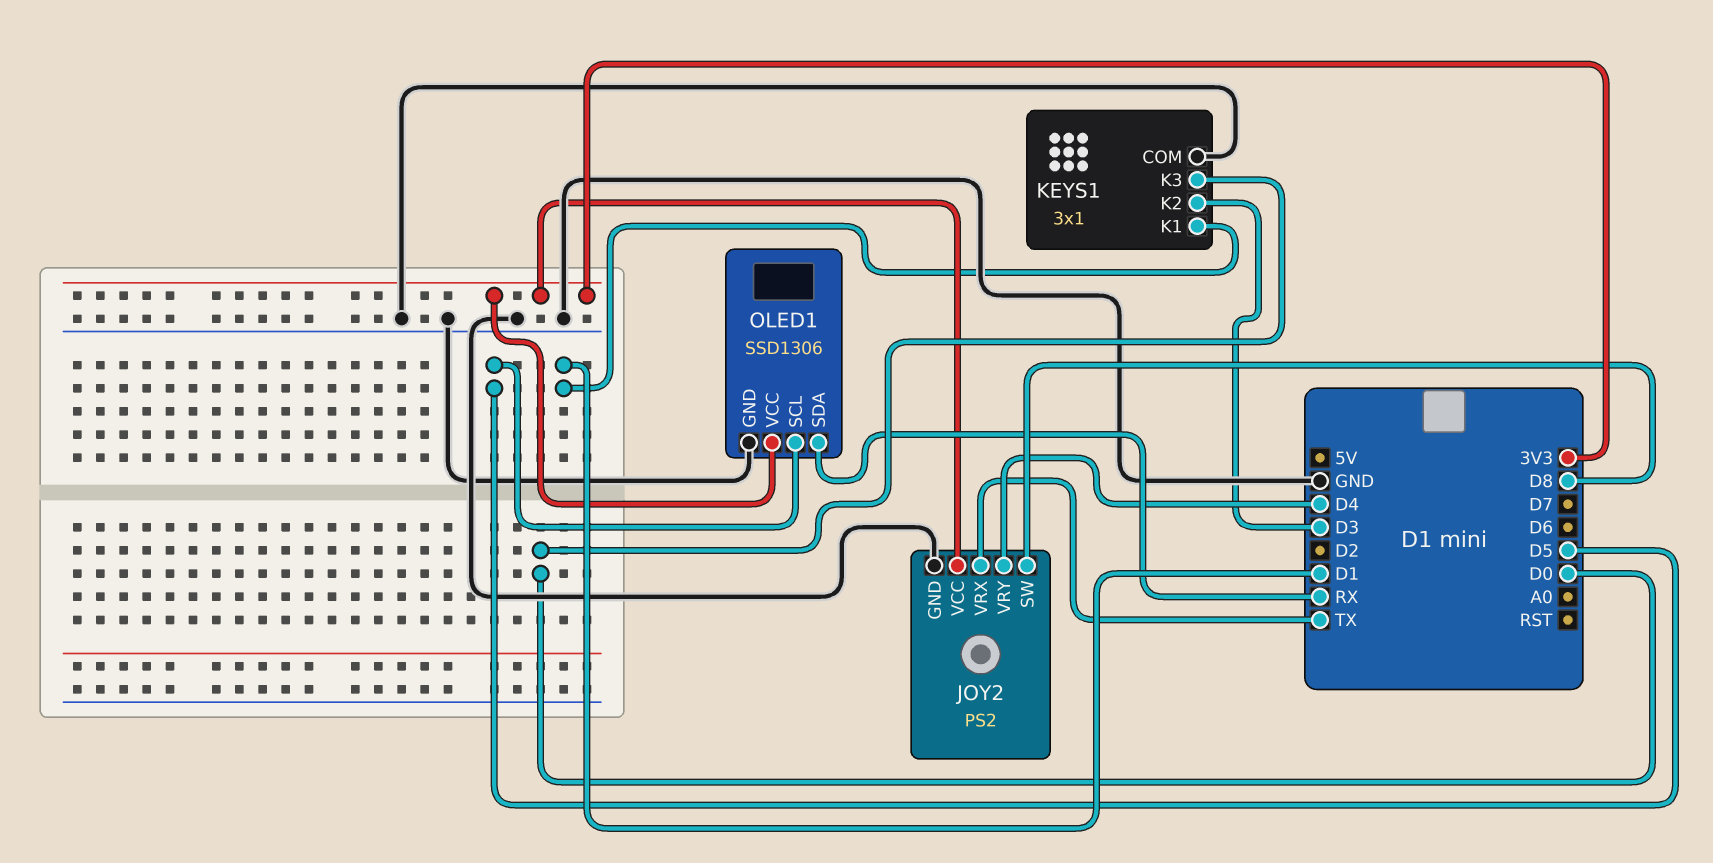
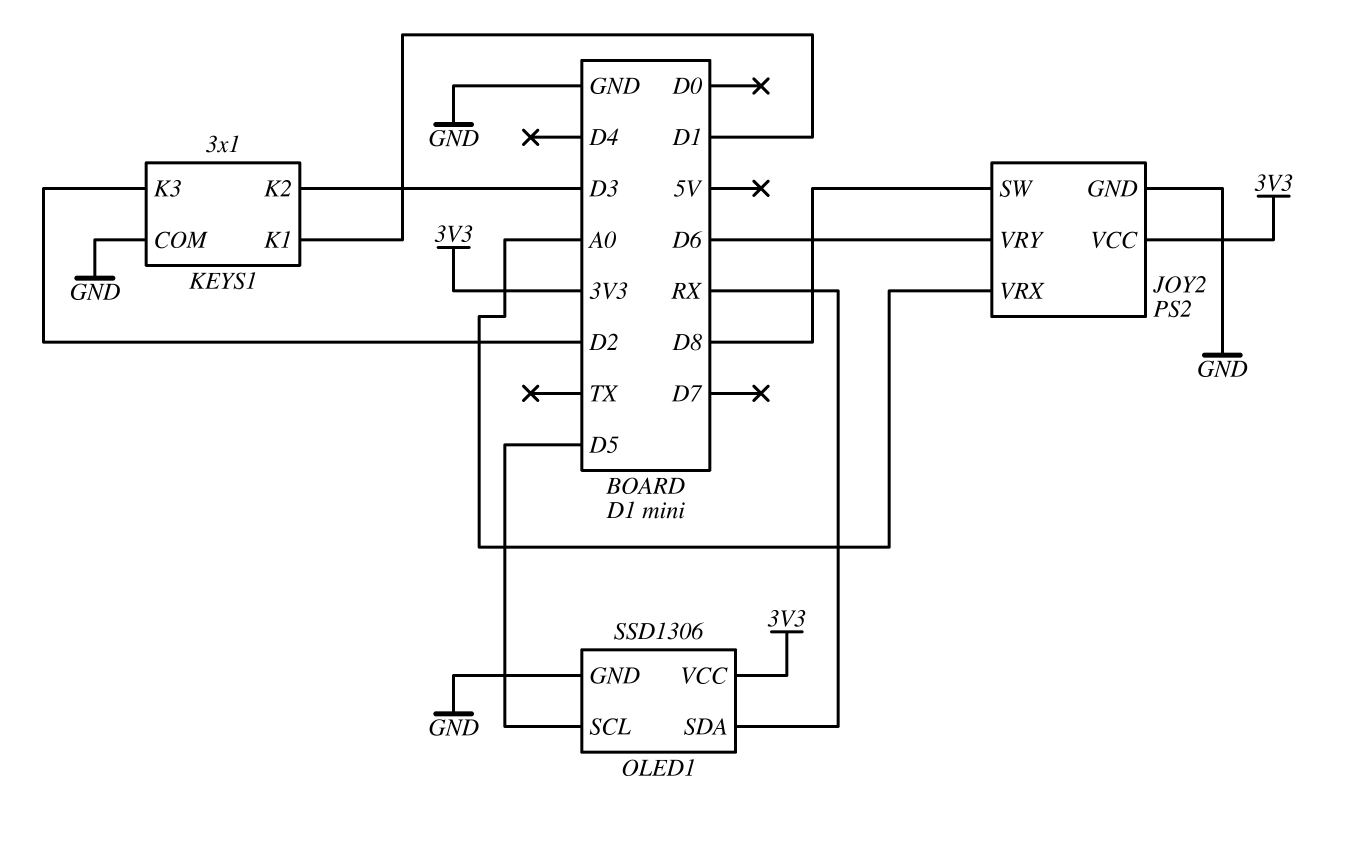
JOY2 pin VRX: TX -> A0
JOY2 pin VRY: D4 -> D6
KEYS1 pin K3: D0 -> D2

